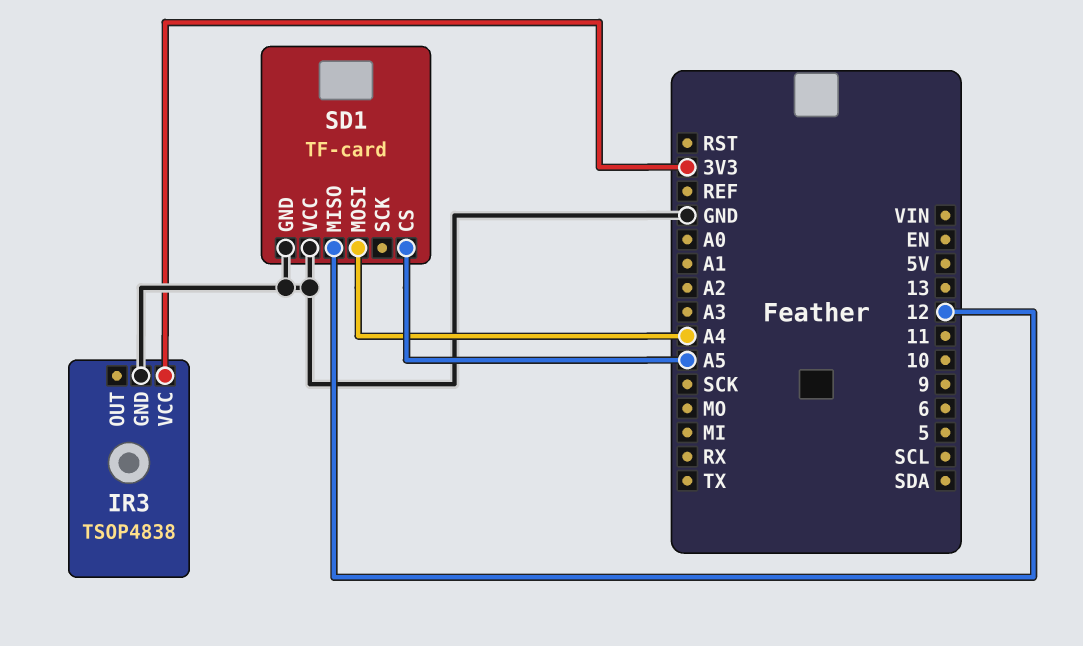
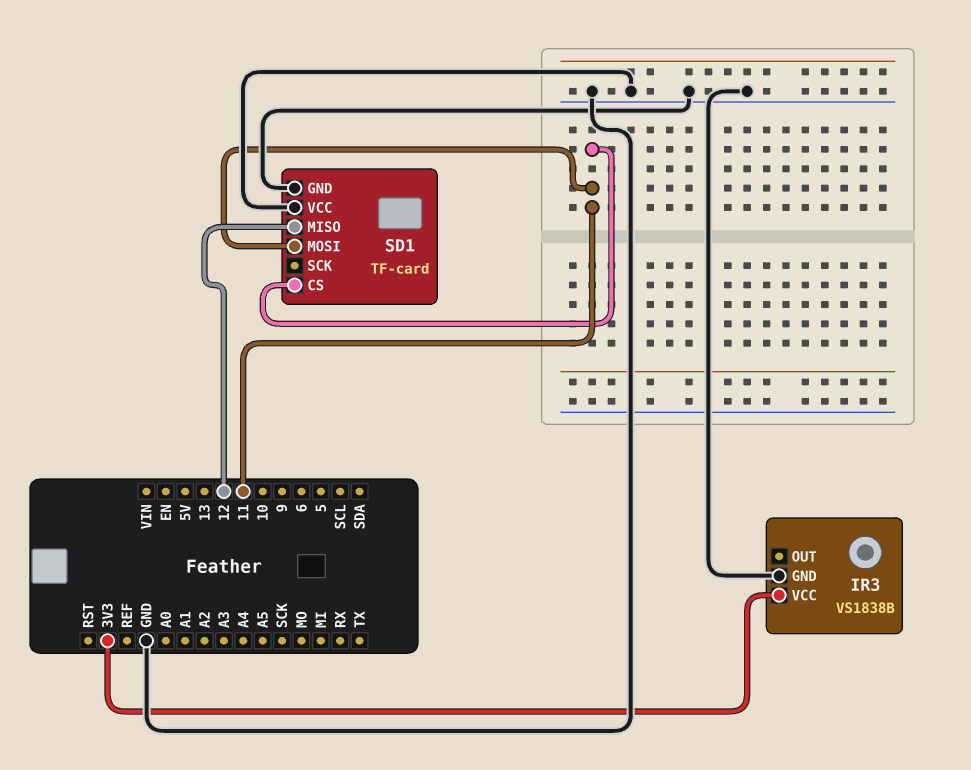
IR3: TSOP4838 -> VS1838B
SD1 pin CS: A5 -> 11
SD1 pin MOSI: A4 -> 11

